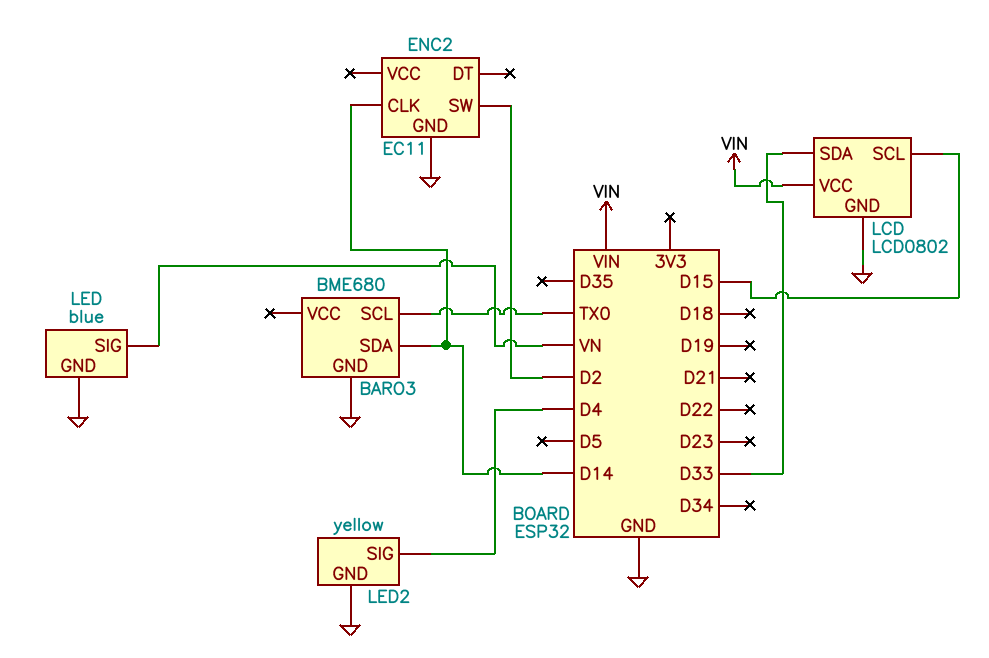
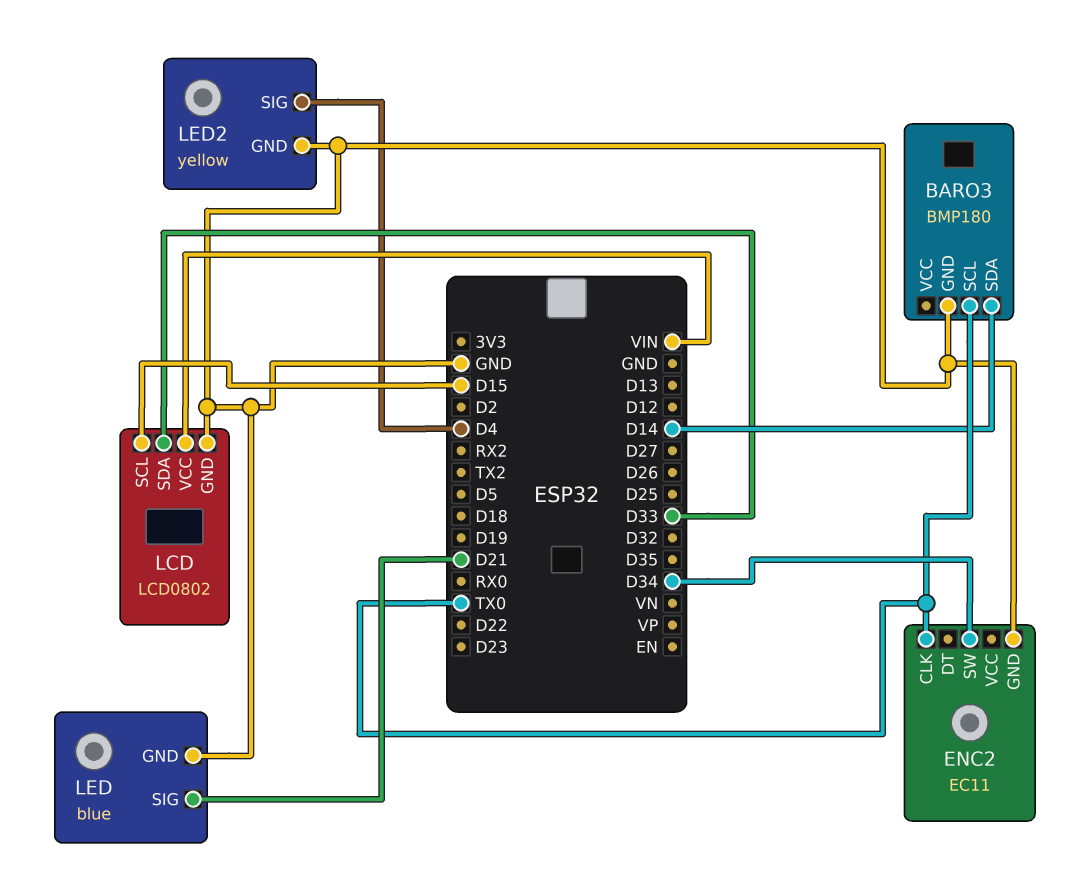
BARO3: BME680 -> BMP180
ENC2 pin CLK: D14 -> TX0
ENC2 pin SW: D2 -> D34
LED pin SIG: VN -> D21

